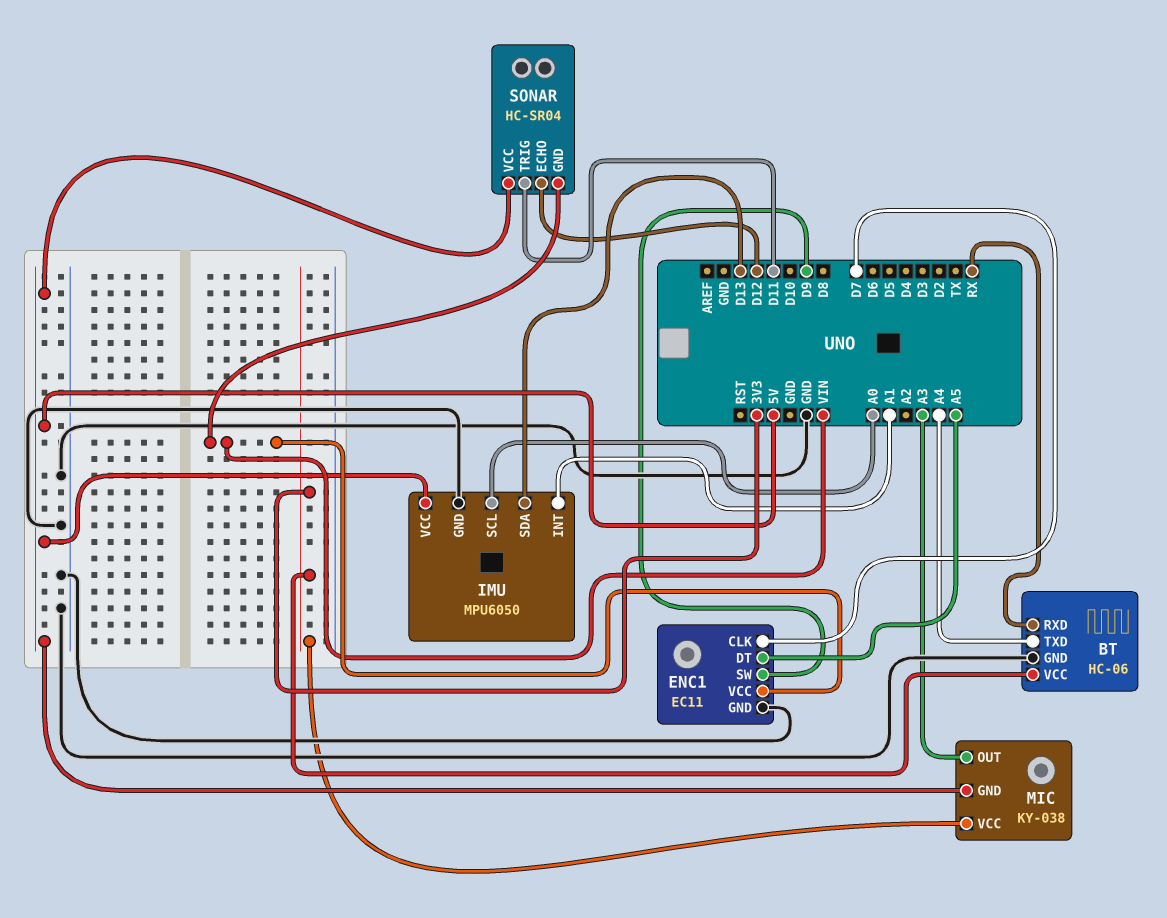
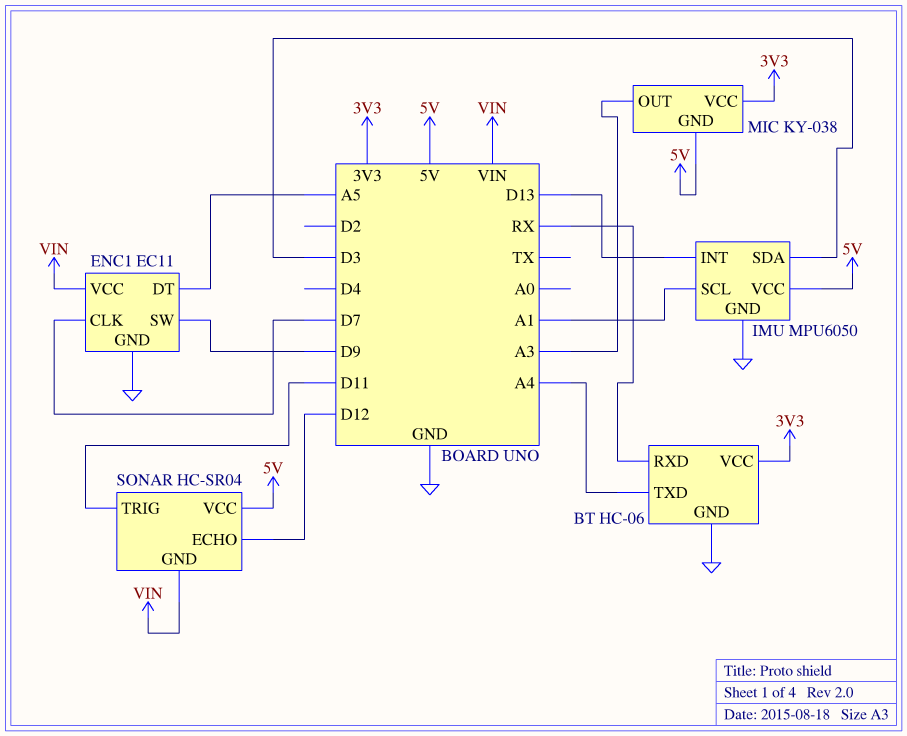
IMU pin INT: A1 -> D13
IMU pin SCL: A0 -> A1
IMU pin SDA: D13 -> D3

